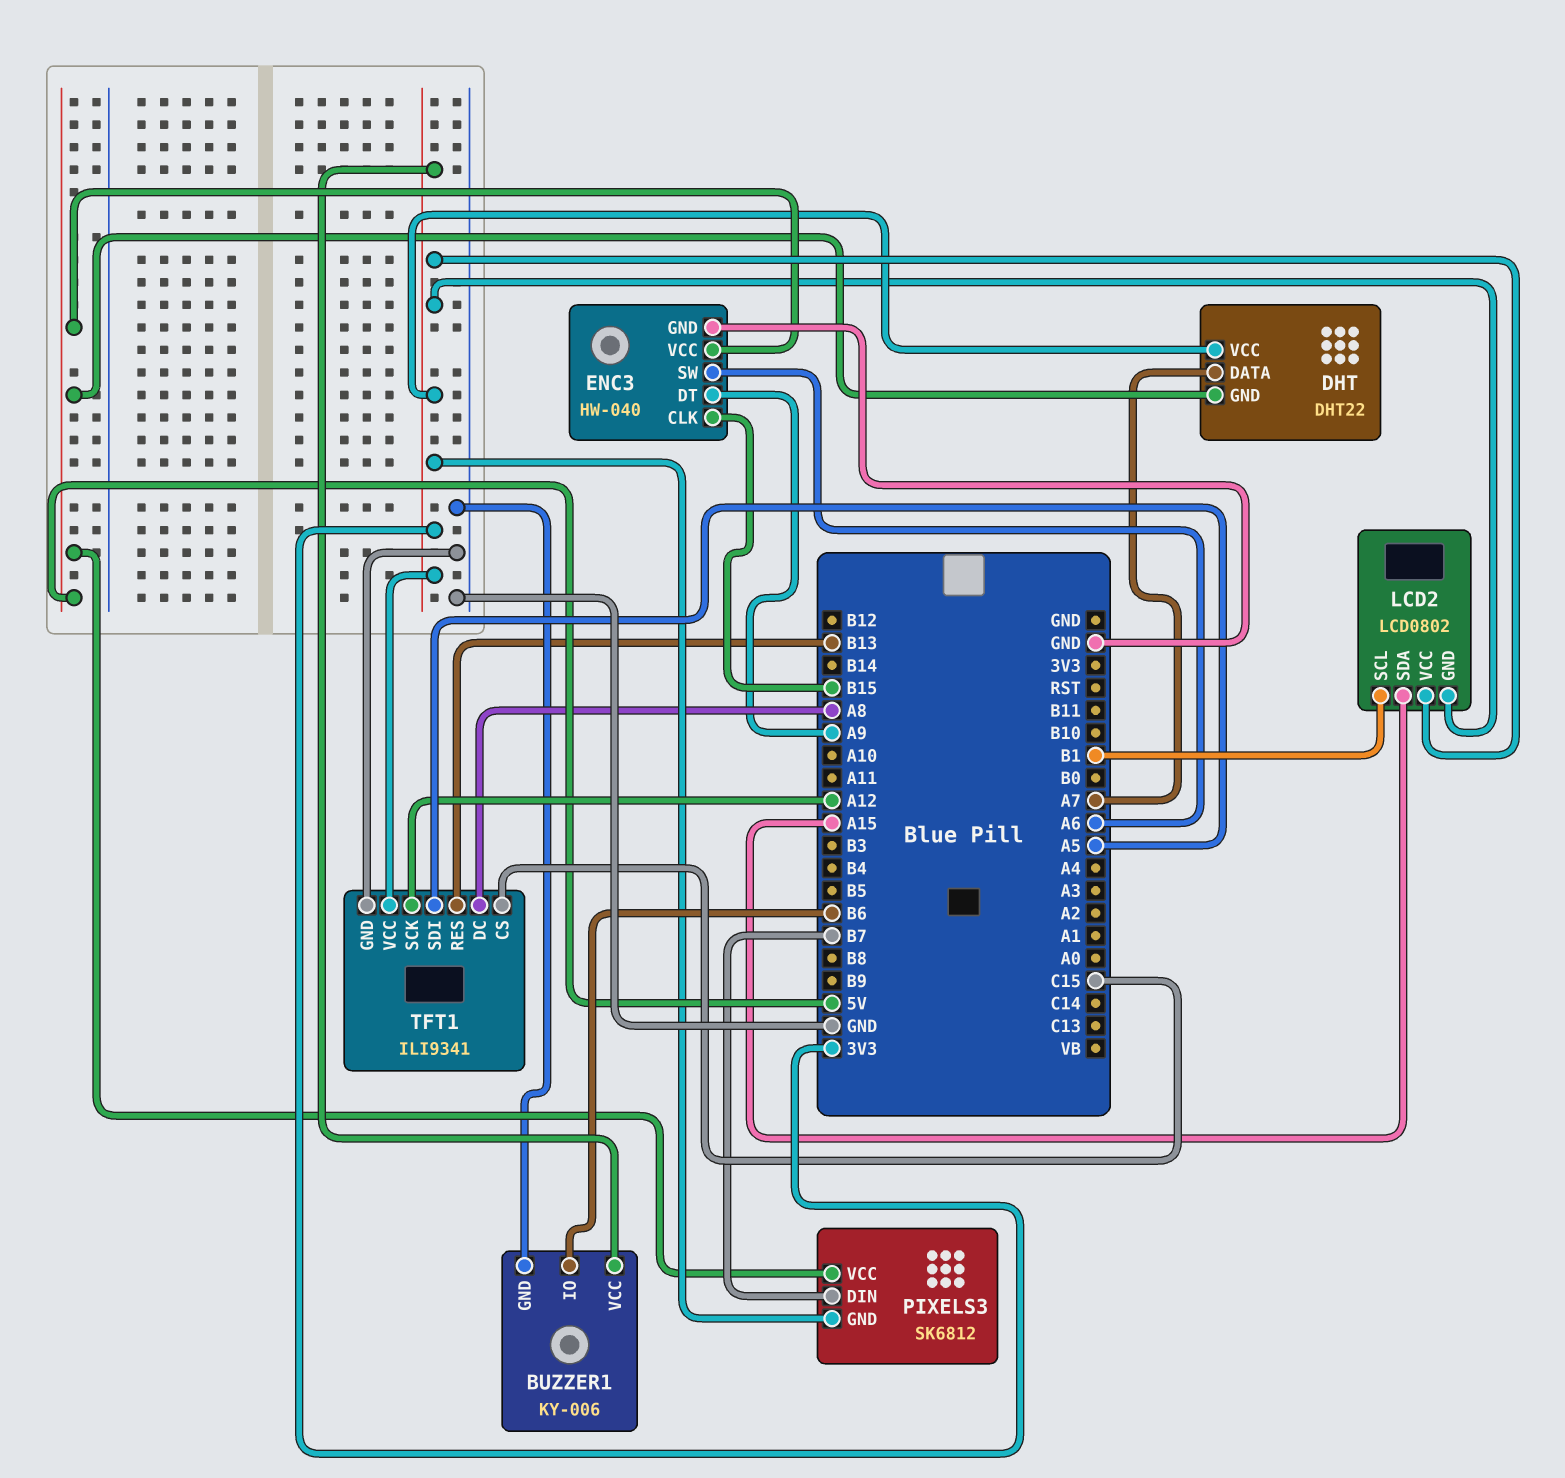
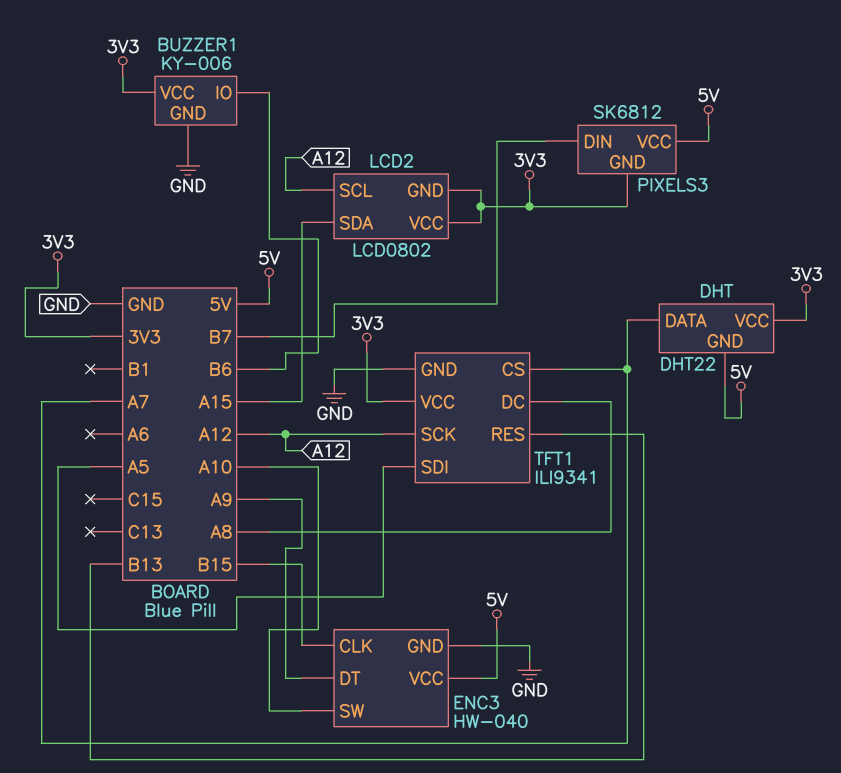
ENC3 pin SW: A6 -> A10
LCD2 pin SCL: B1 -> A12
TFT1 pin CS: C15 -> A7

